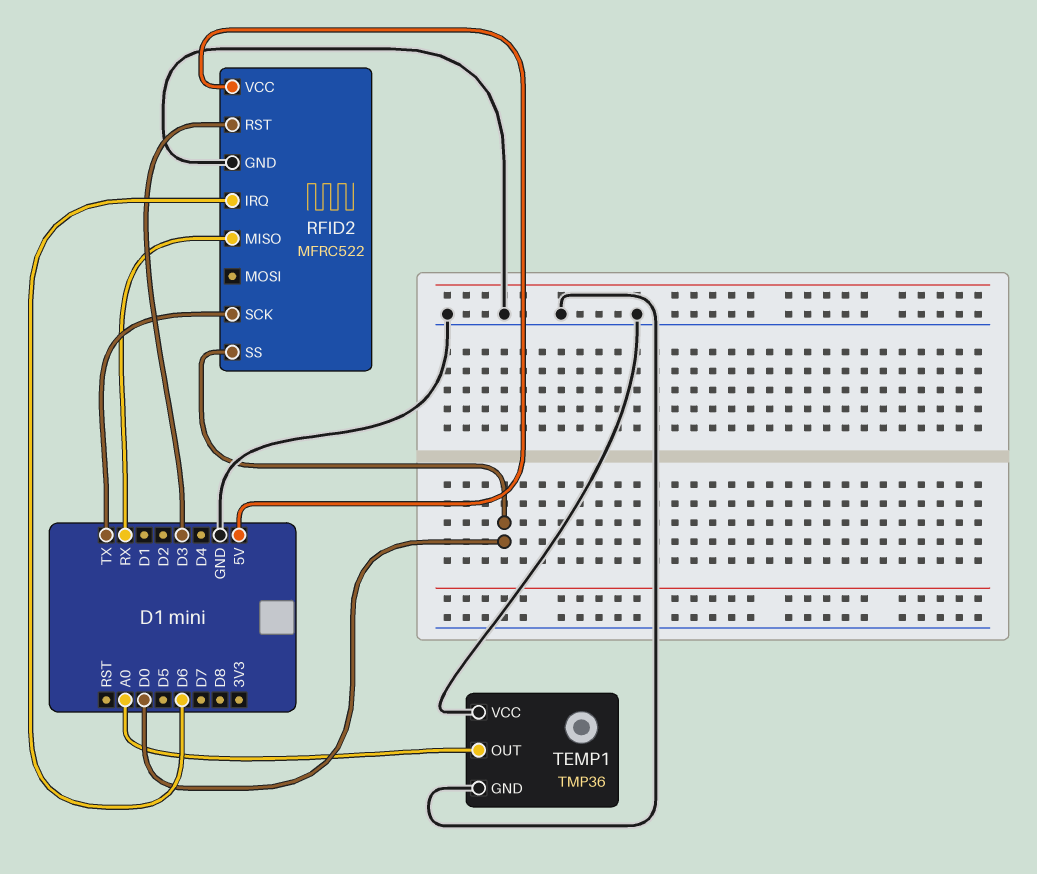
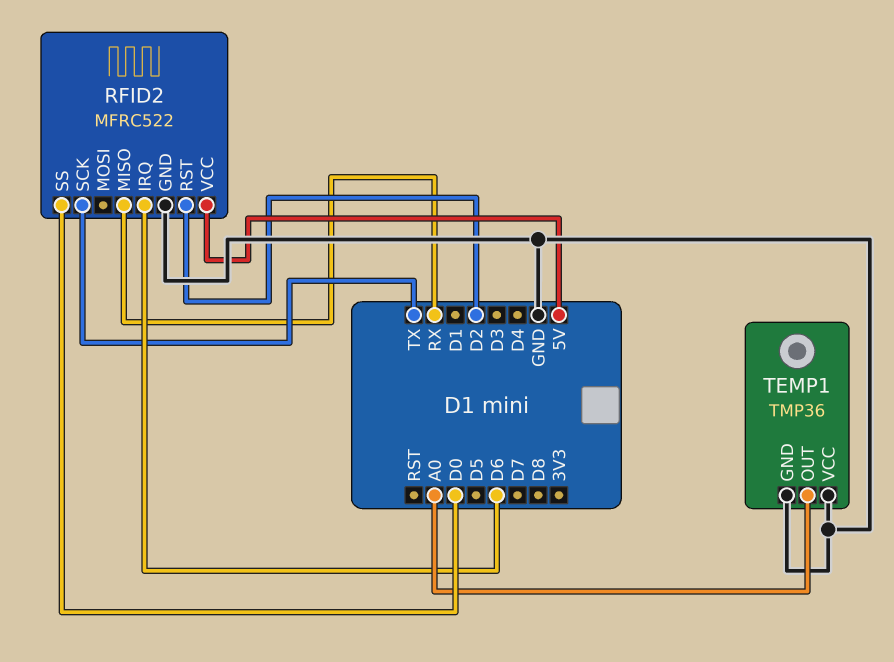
RFID2 pin RST: D3 -> D2

